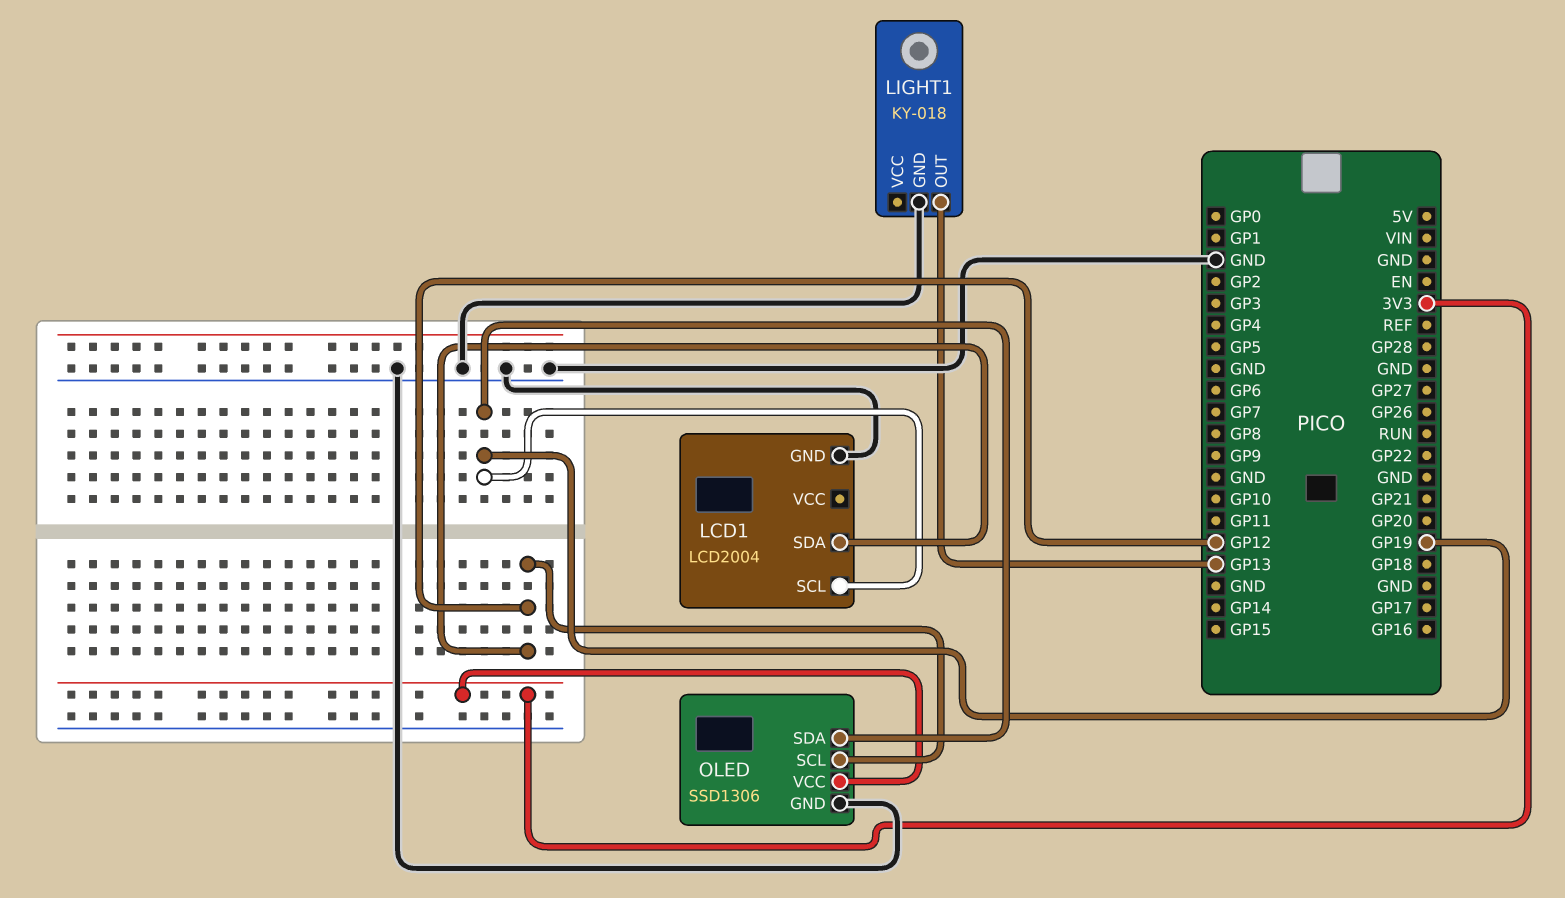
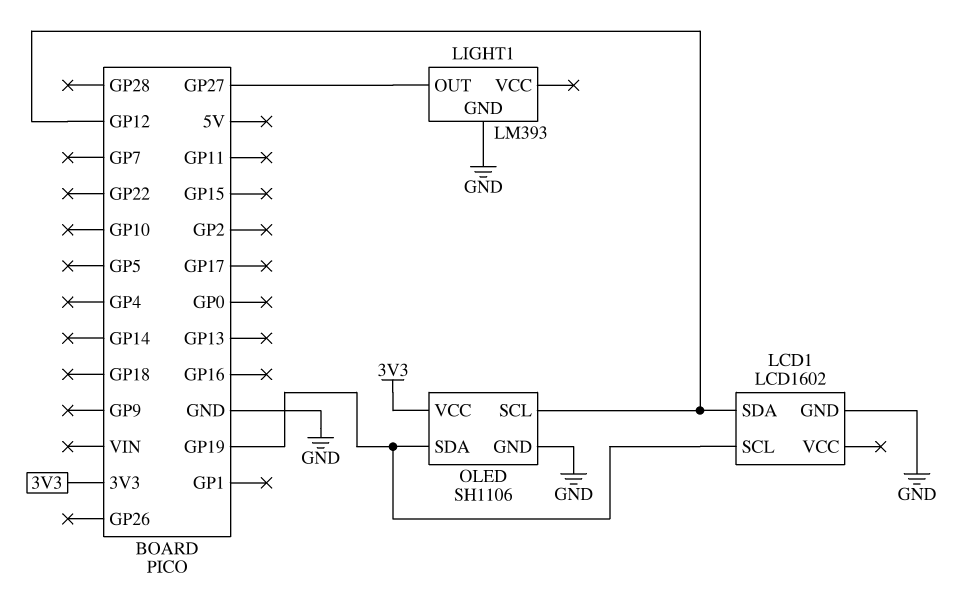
LCD1: LCD2004 -> LCD1602
LIGHT1: KY-018 -> LM393
LIGHT1 pin OUT: GP13 -> GP27
OLED: SSD1306 -> SH1106

